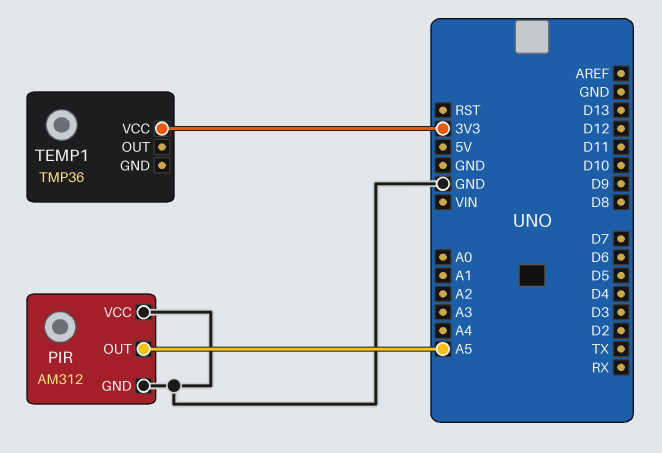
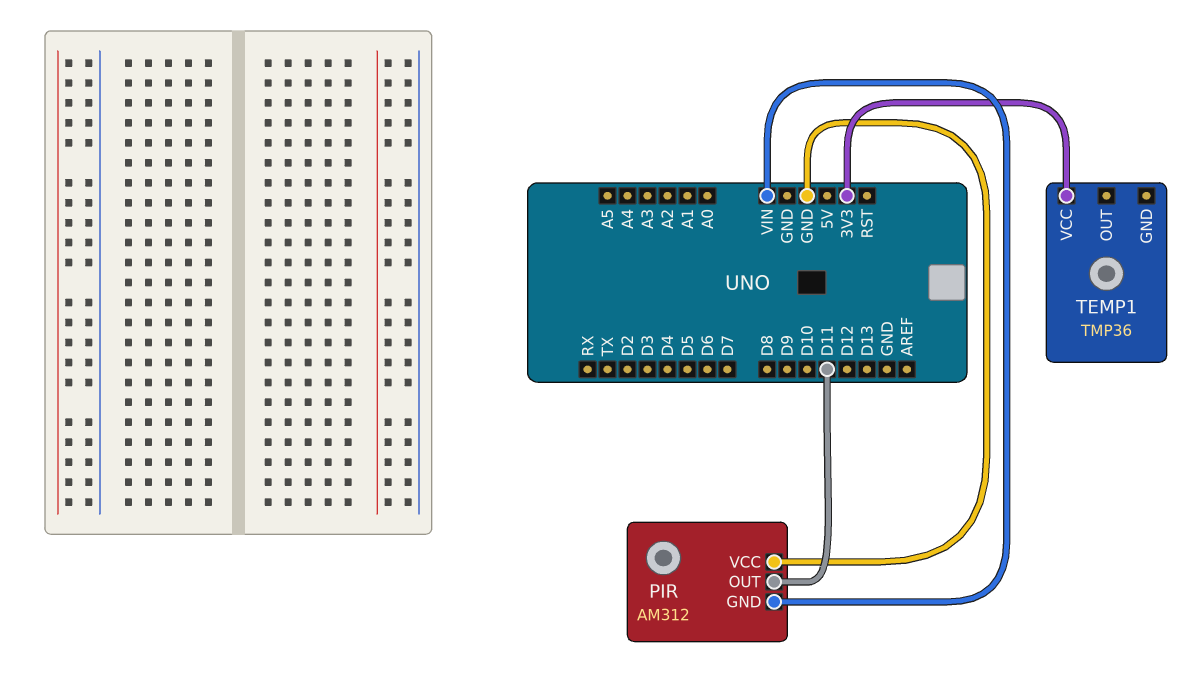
PIR pin GND: GND -> VIN
PIR pin OUT: A5 -> D11

